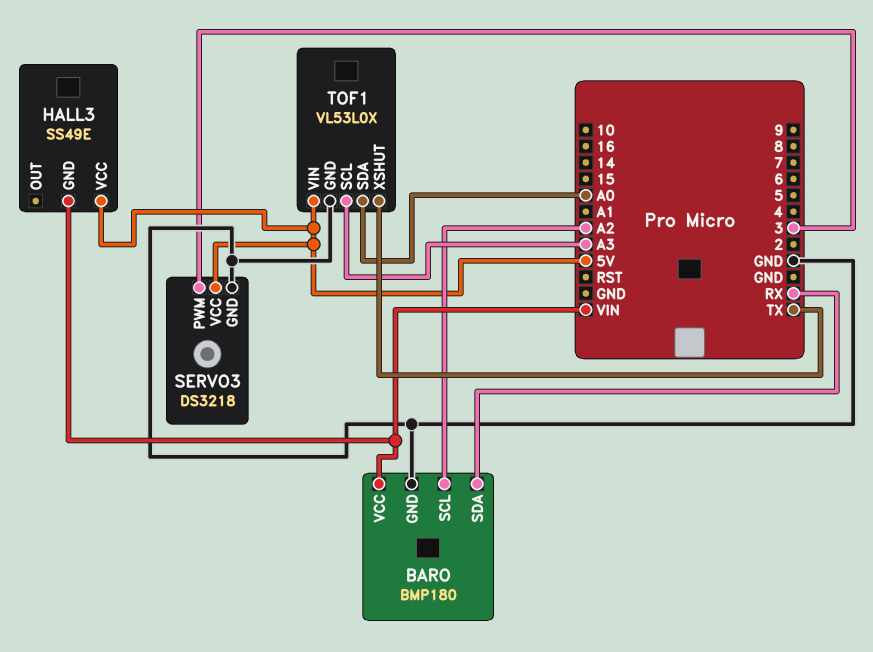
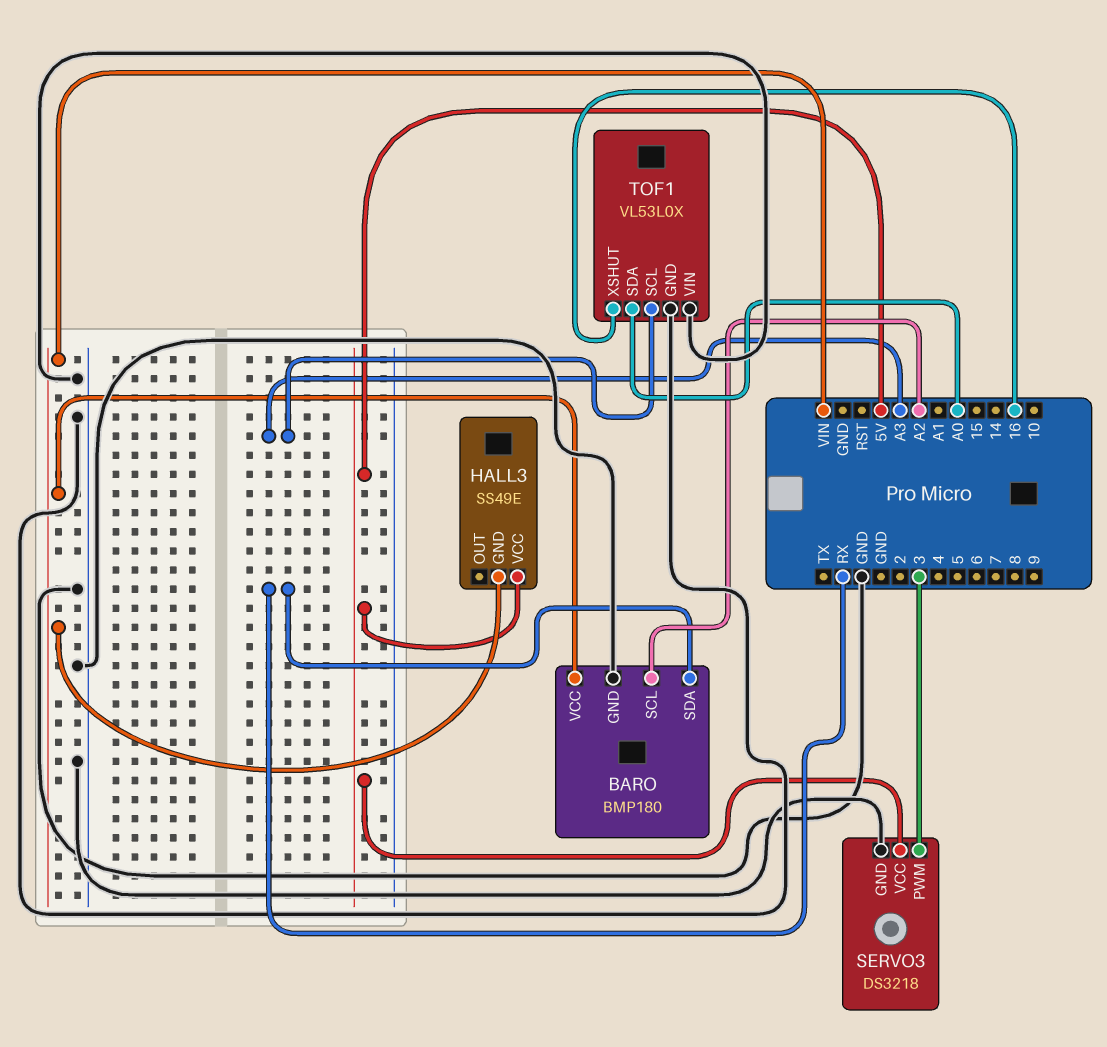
TOF1 pin VIN: 5V -> GND
TOF1 pin XSHUT: TX -> 16

